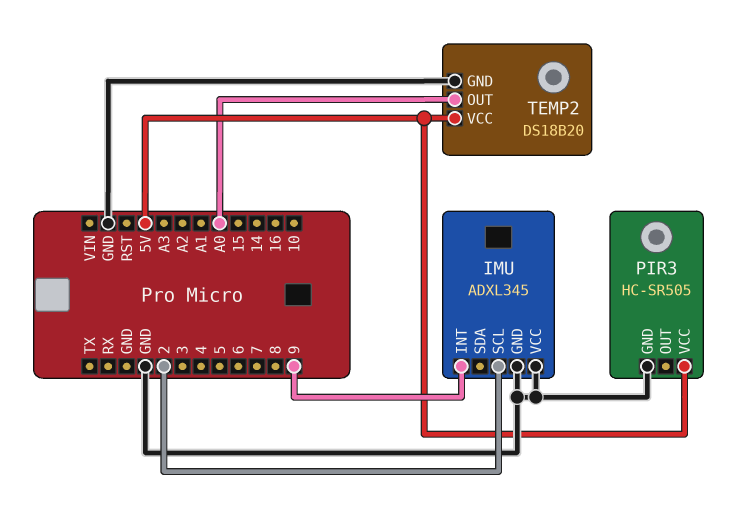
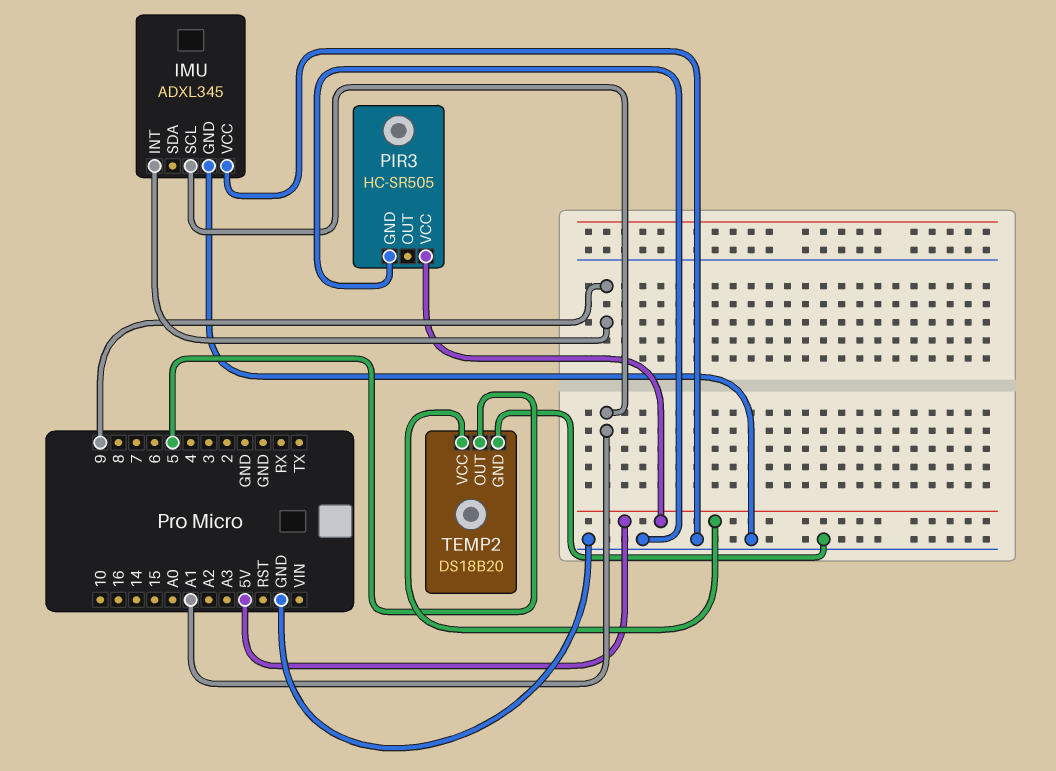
IMU pin SCL: 2 -> A1
TEMP2 pin OUT: A0 -> 5

